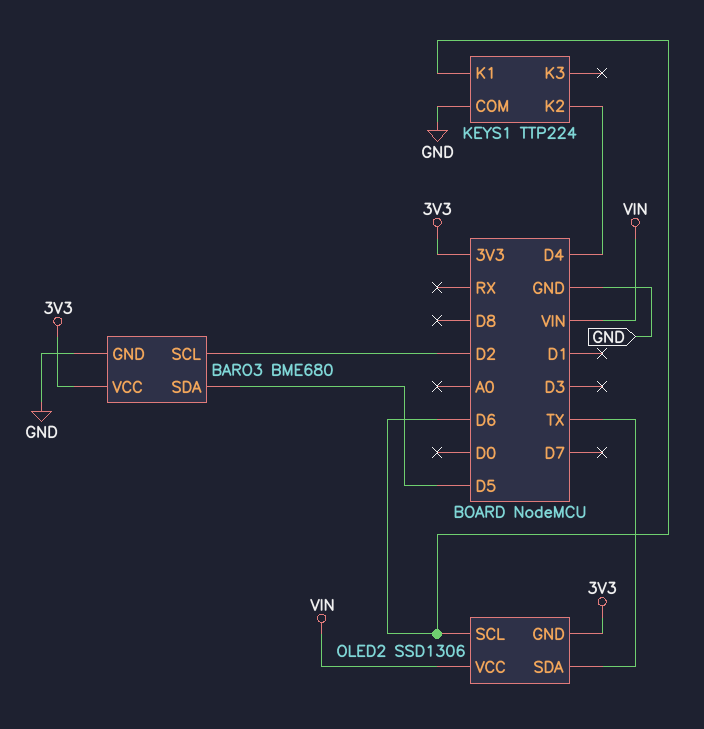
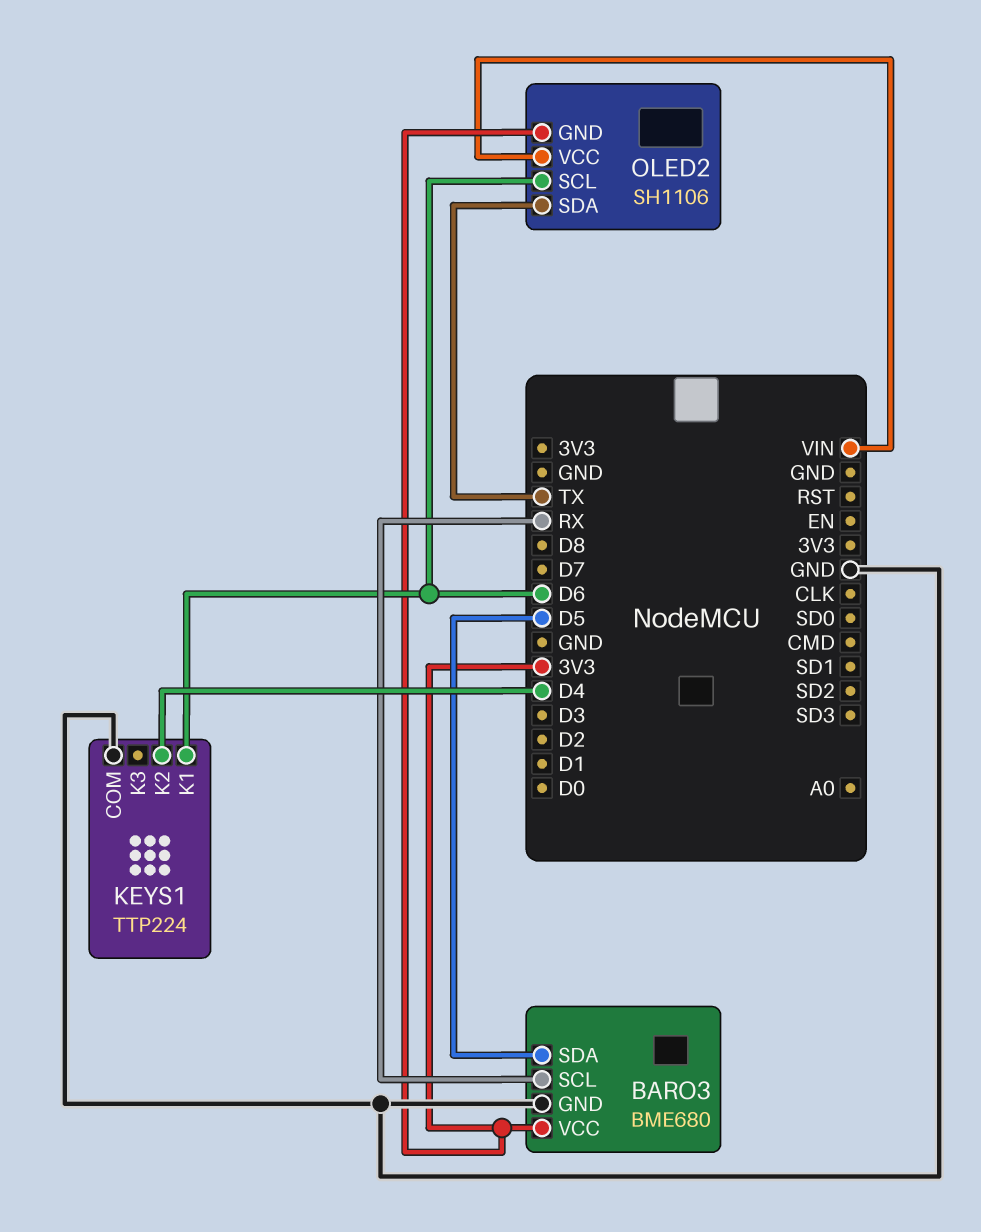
BARO3 pin SCL: D2 -> RX
OLED2: SSD1306 -> SH1106

